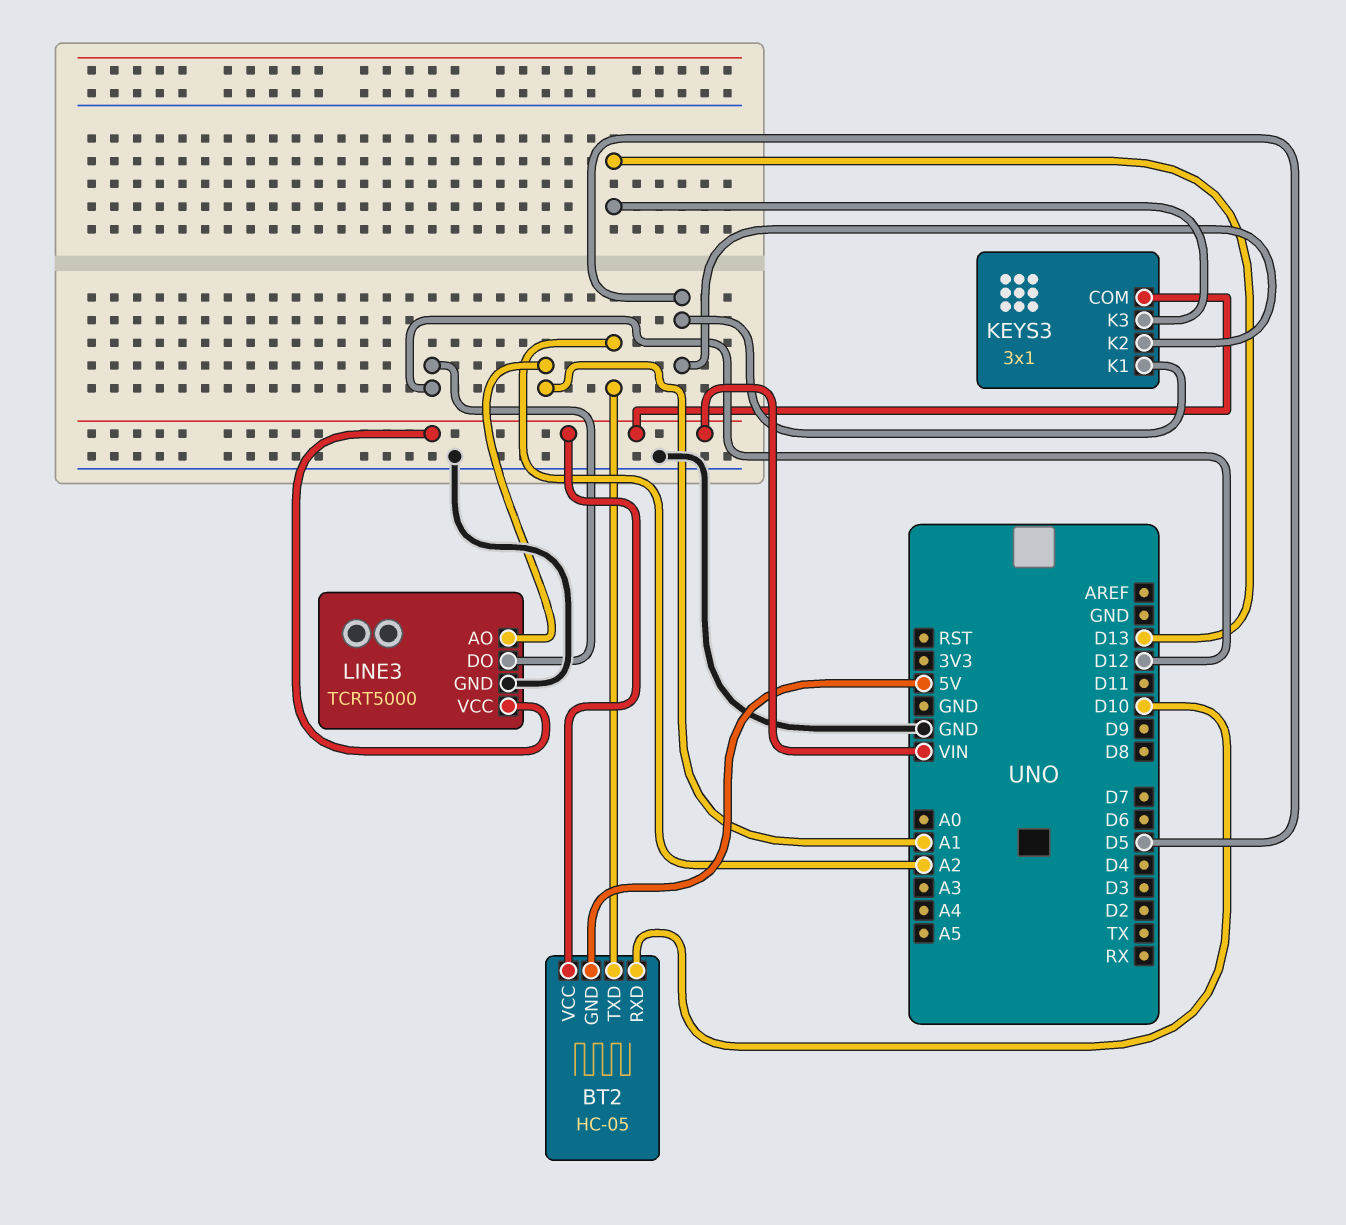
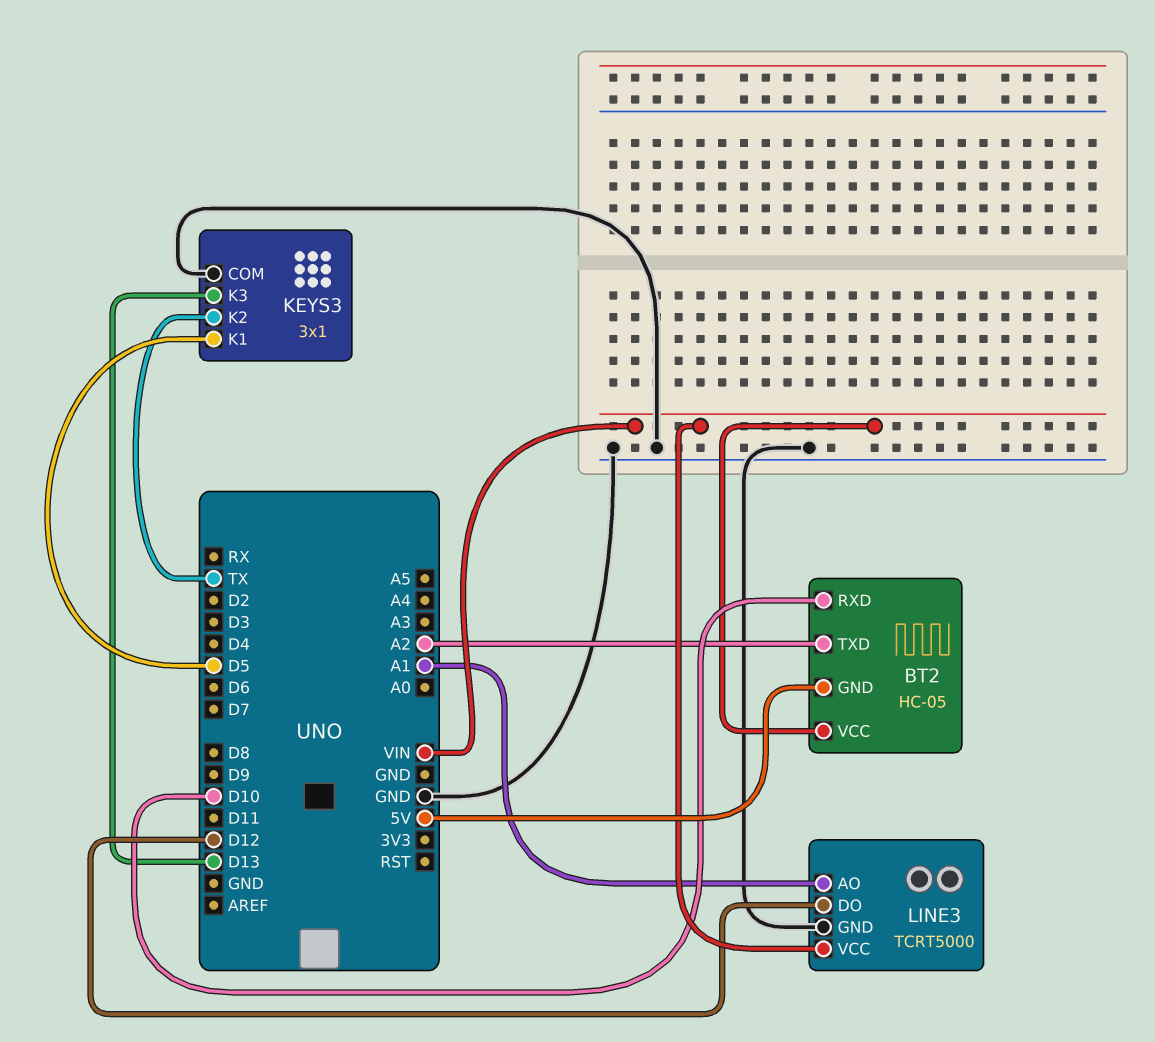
KEYS3 pin COM: VIN -> GND
KEYS3 pin K2: D5 -> TX

